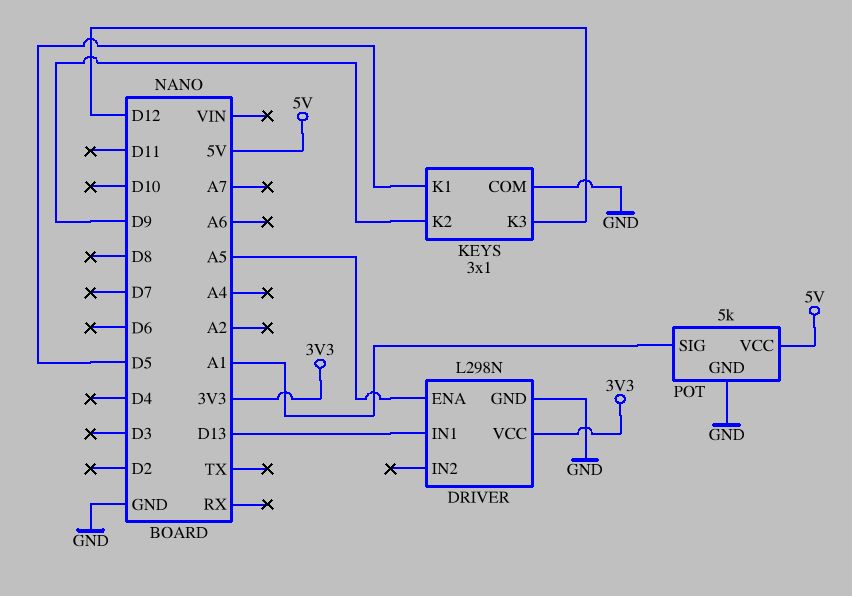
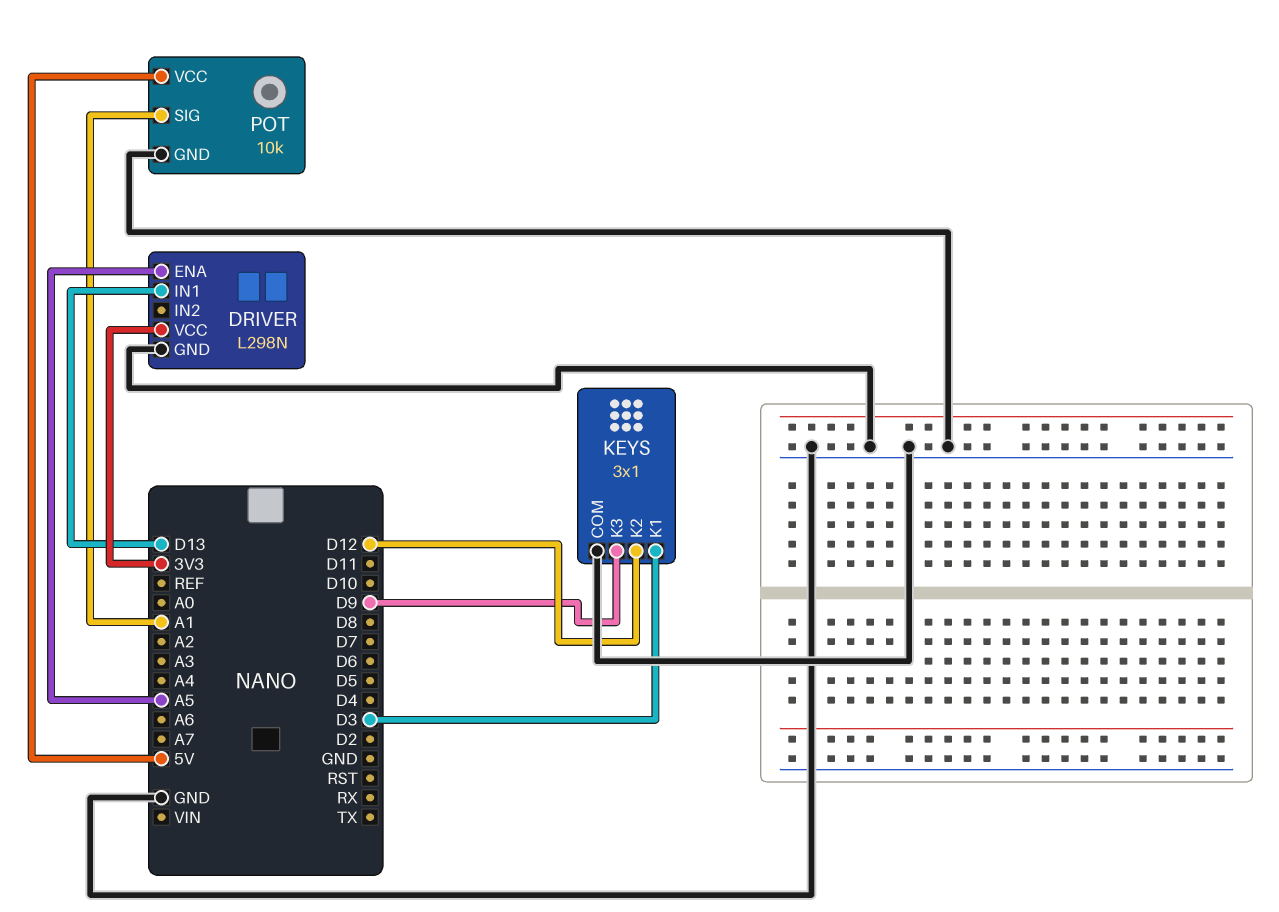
KEYS pin K1: D5 -> D3
KEYS pin K2: D9 -> D12
KEYS pin K3: D12 -> D9
POT: 5k -> 10k

